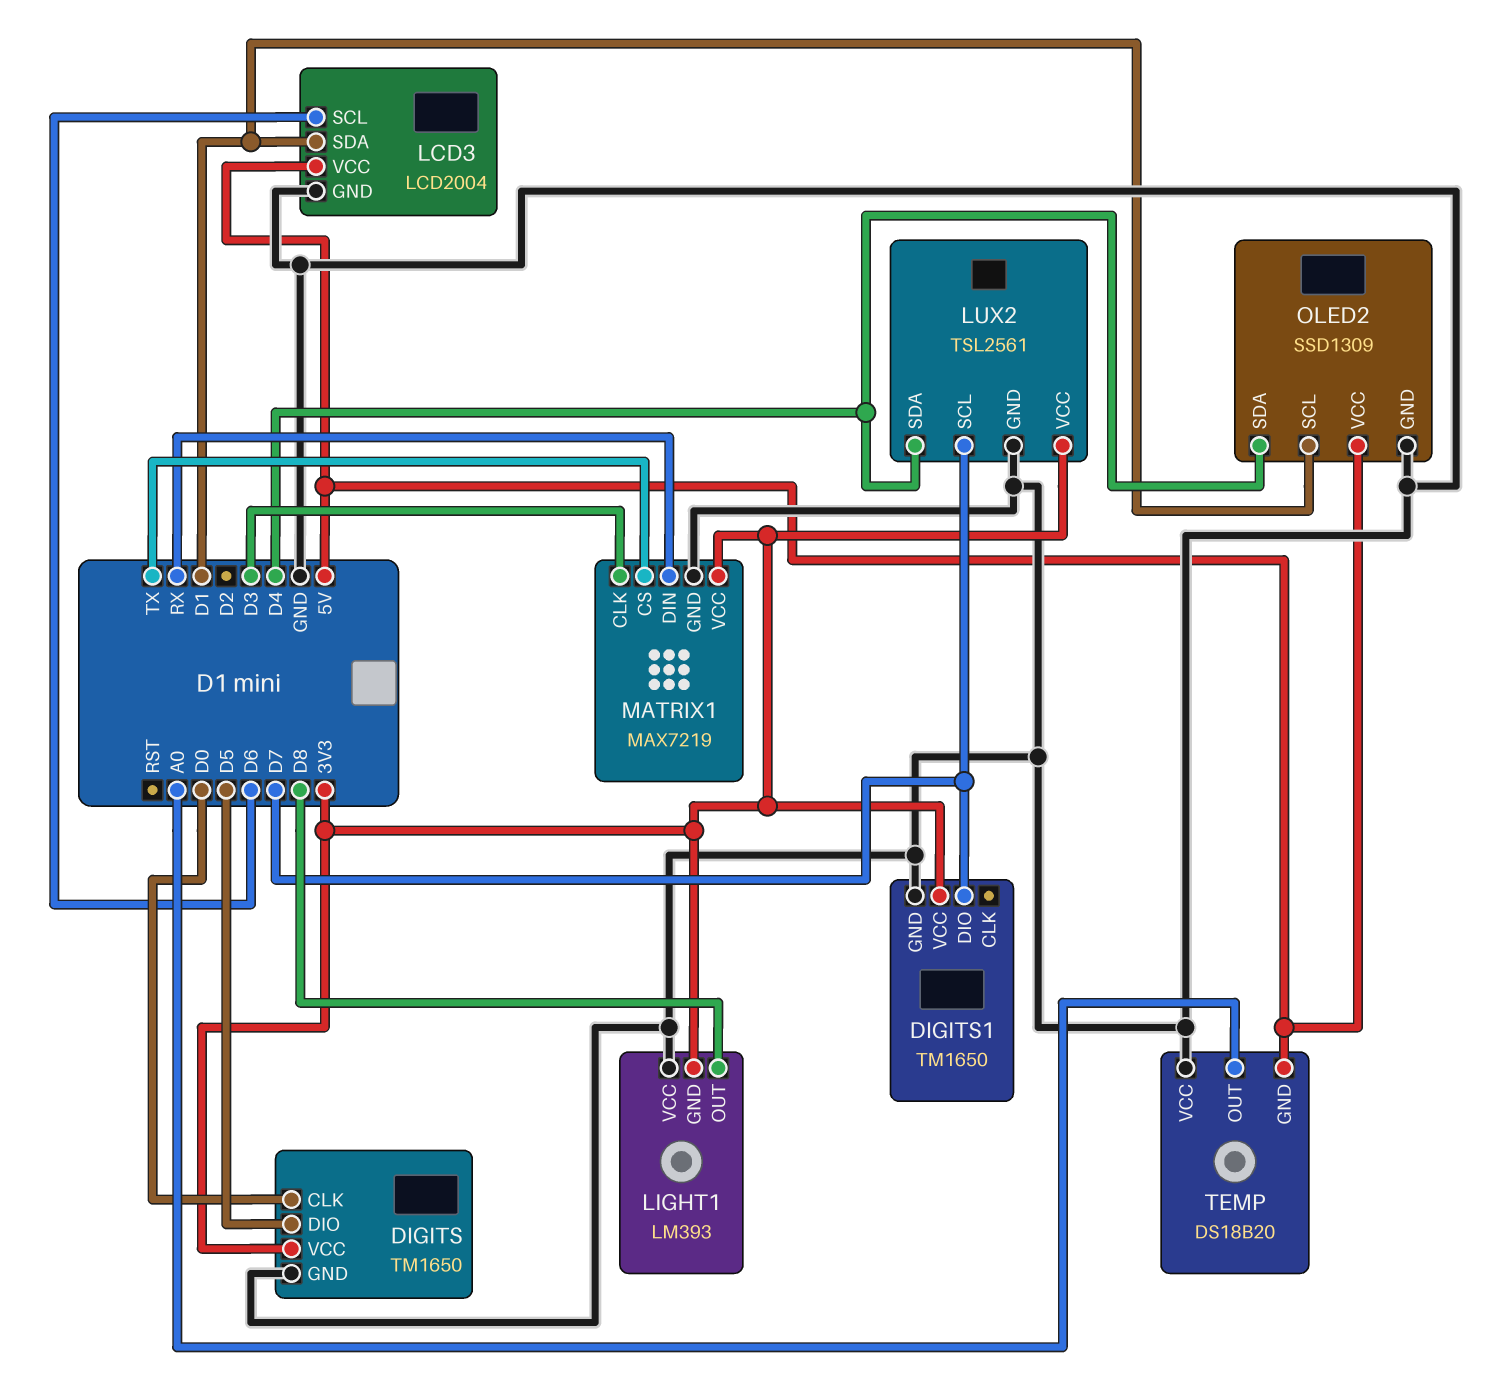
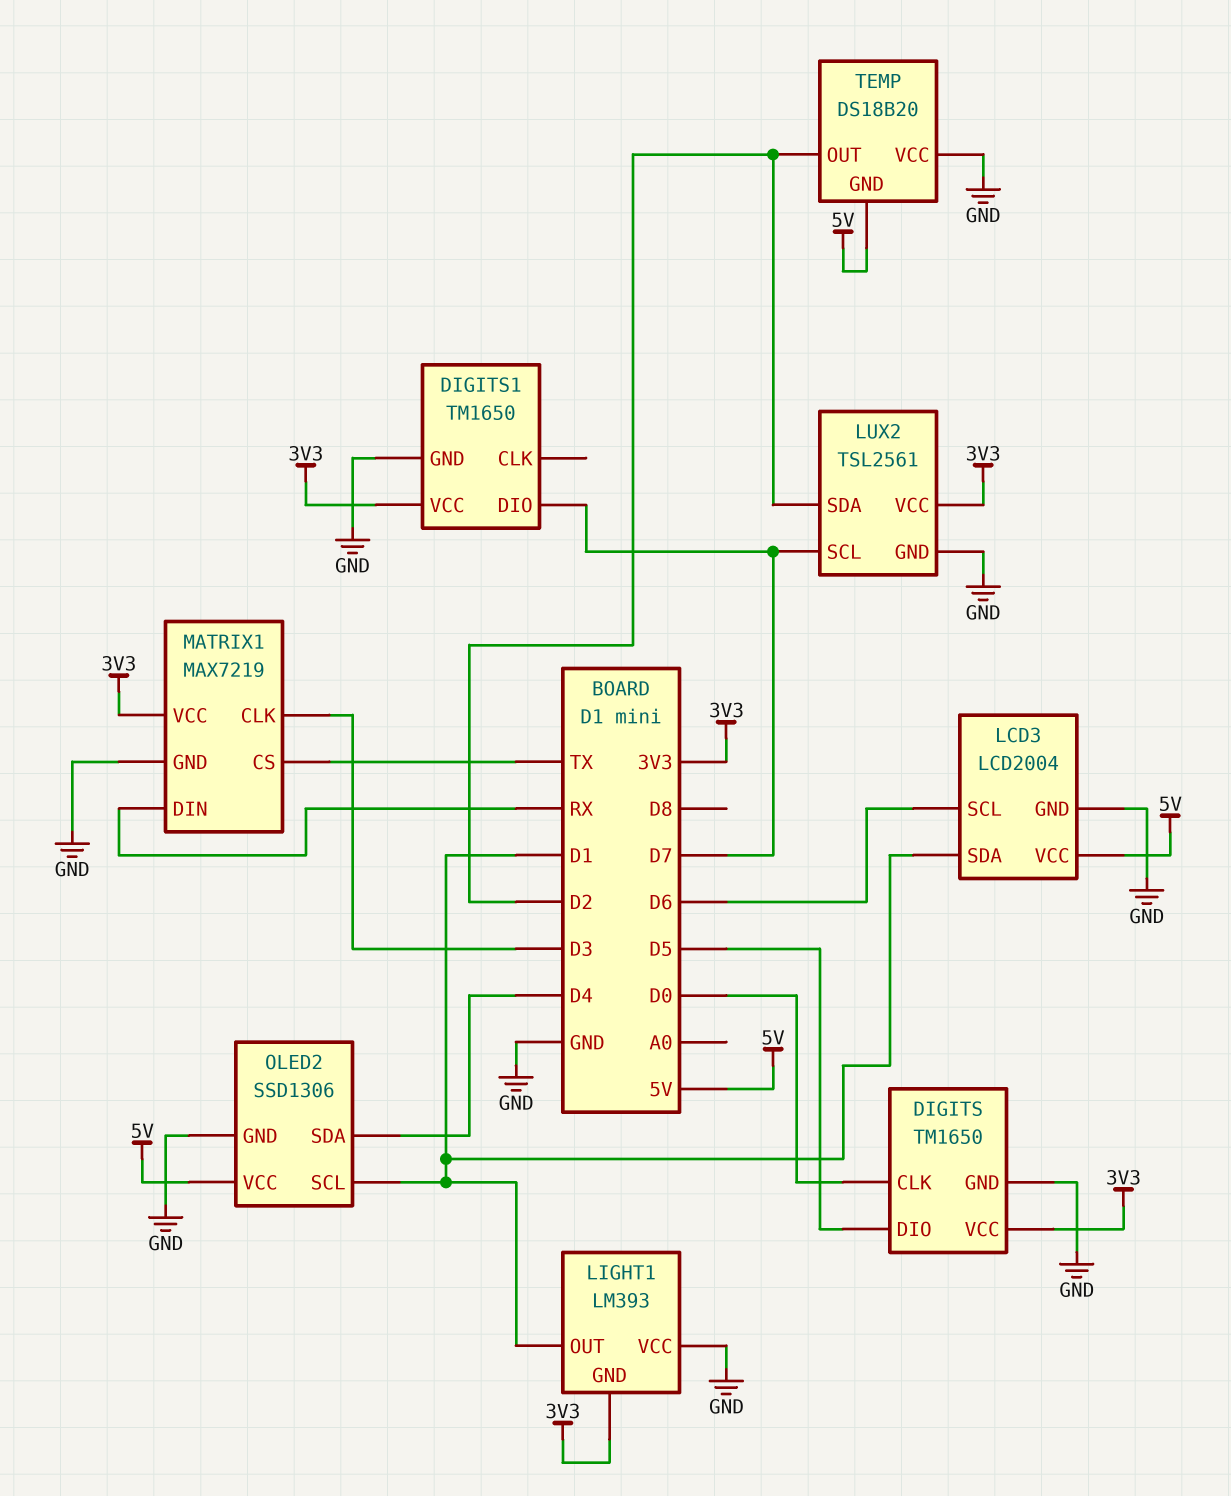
LIGHT1 pin OUT: D8 -> D1
LUX2 pin SDA: D4 -> D2
OLED2: SSD1309 -> SSD1306
TEMP pin OUT: A0 -> D2

